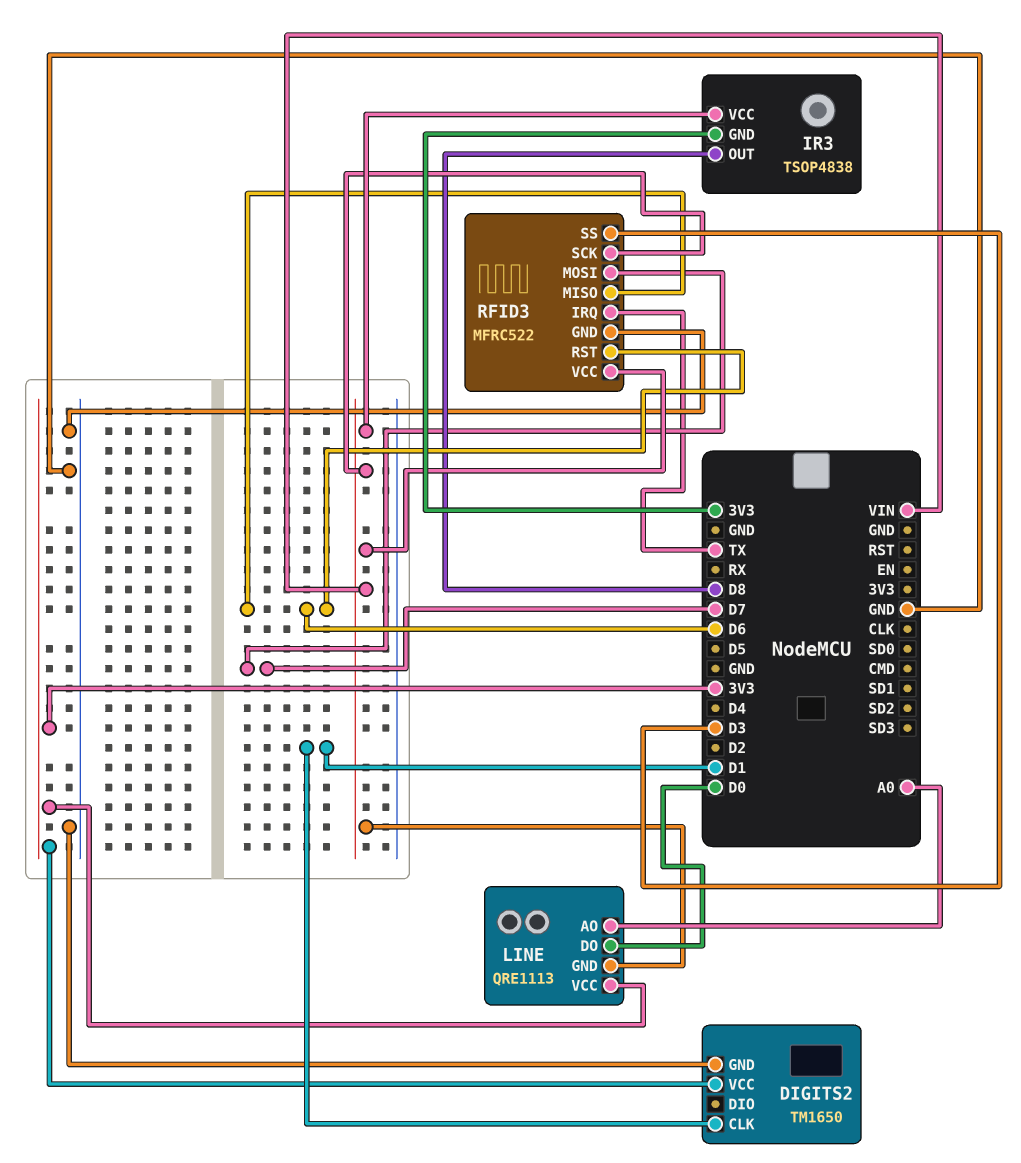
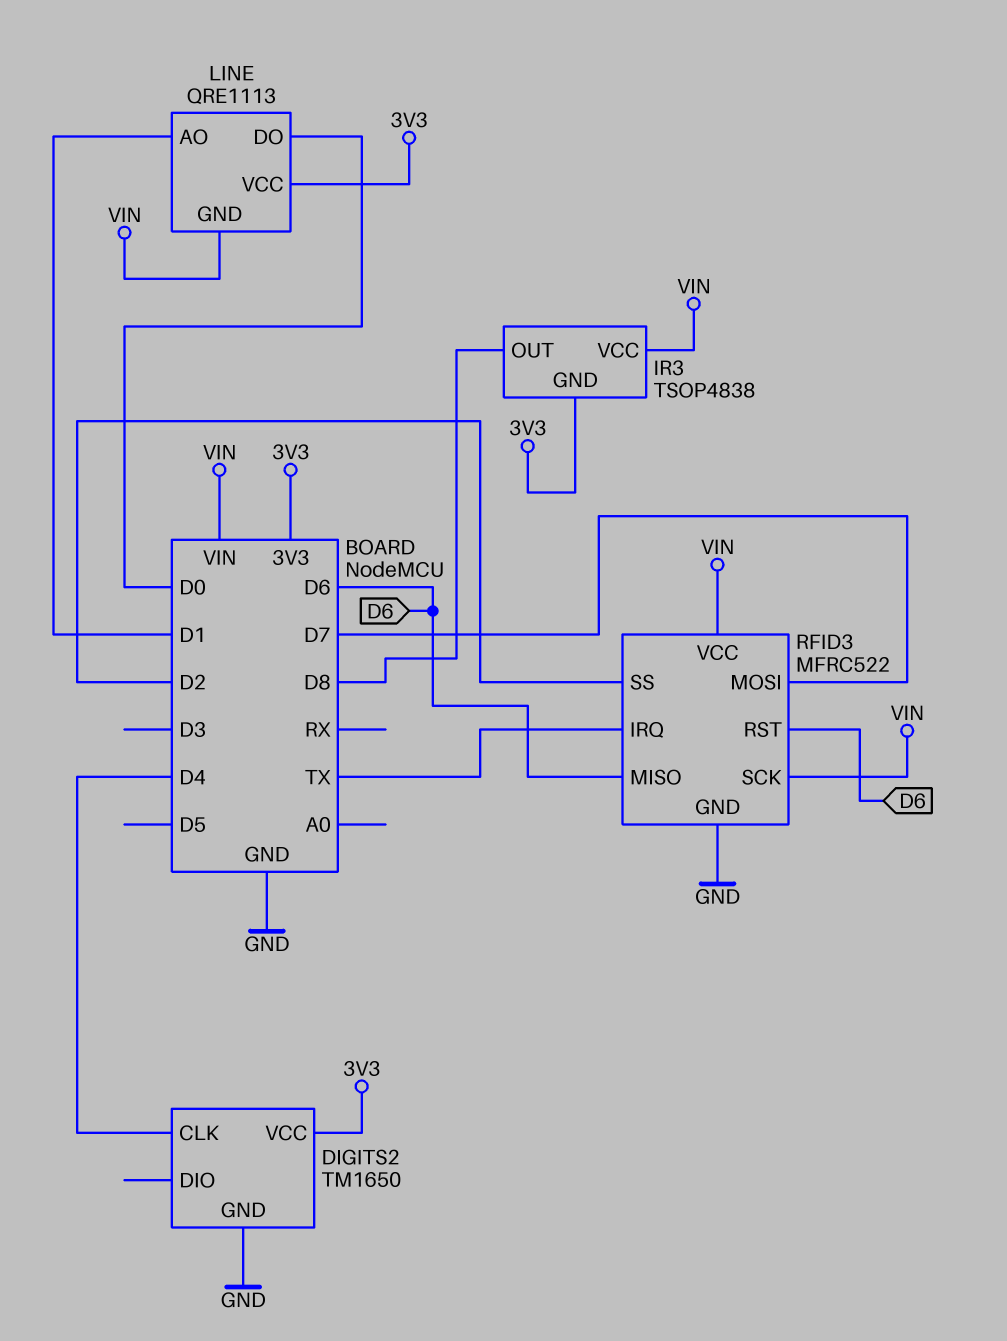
DIGITS2 pin CLK: D1 -> D4
LINE pin AO: A0 -> D1
RFID3 pin SS: D3 -> D2

